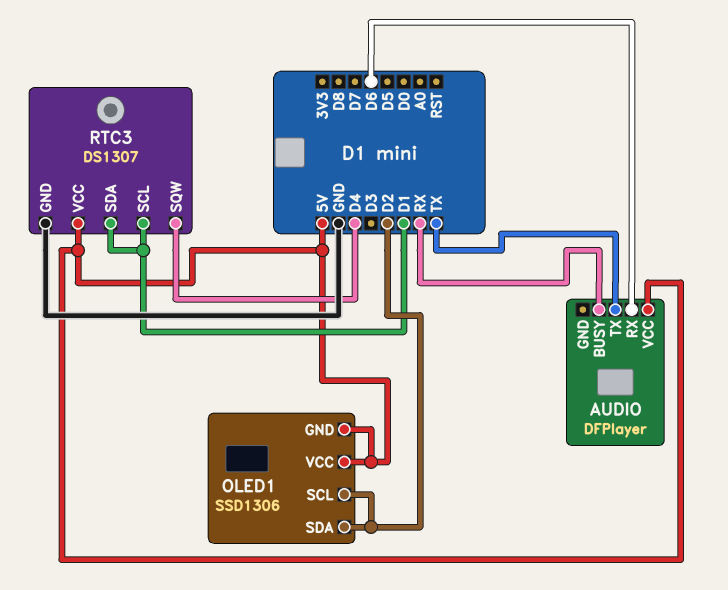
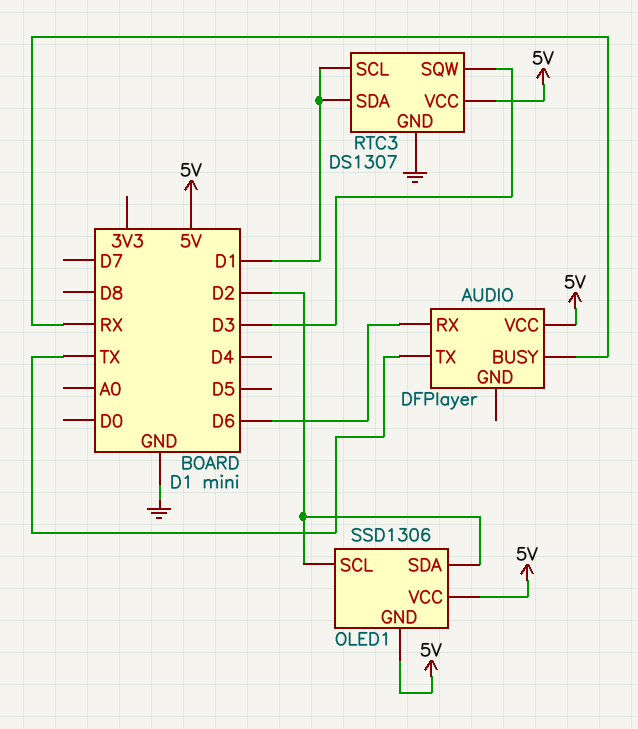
RTC3 pin SQW: D4 -> D3

